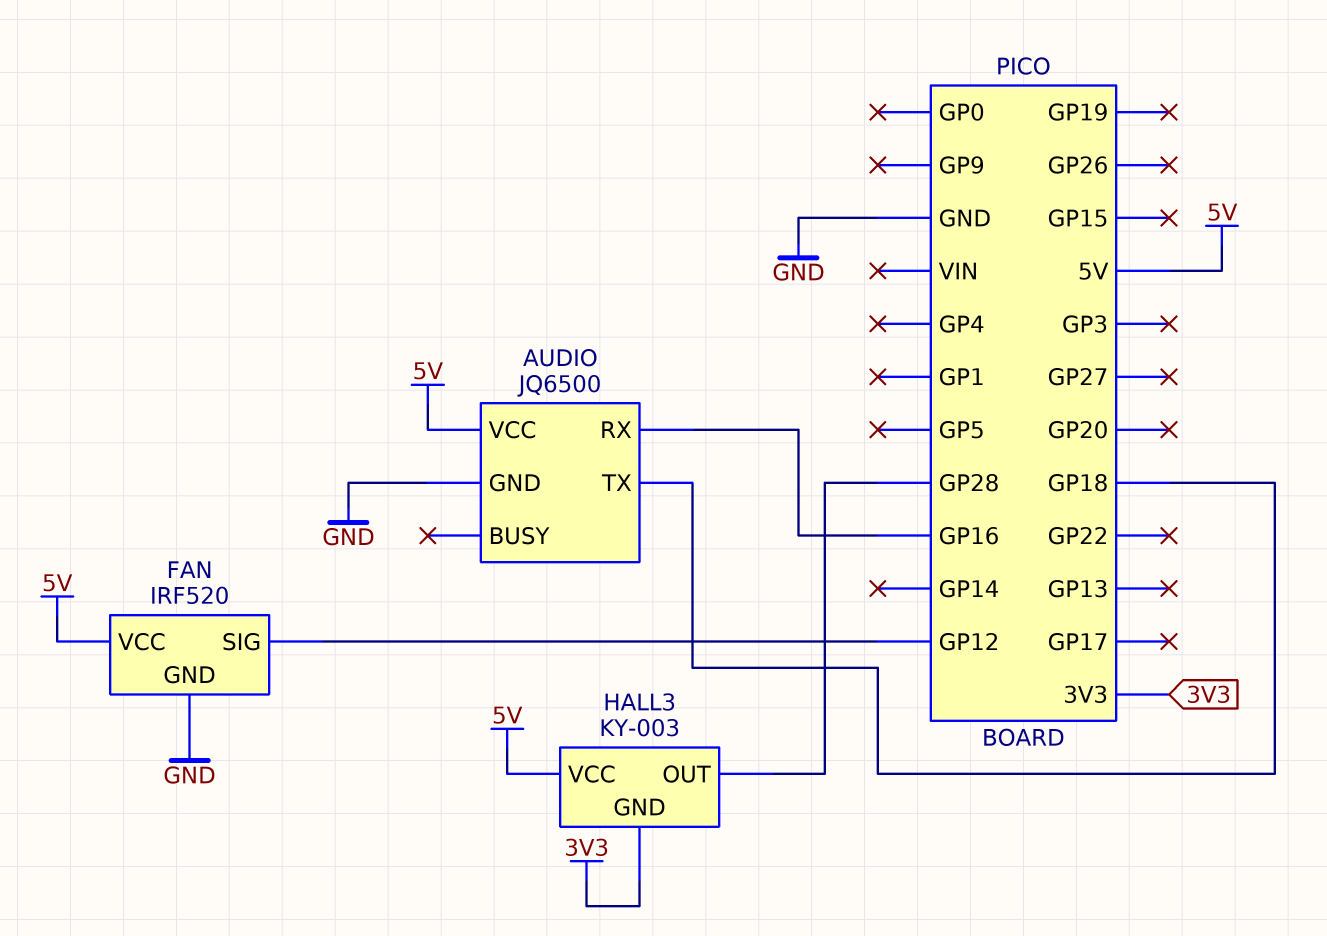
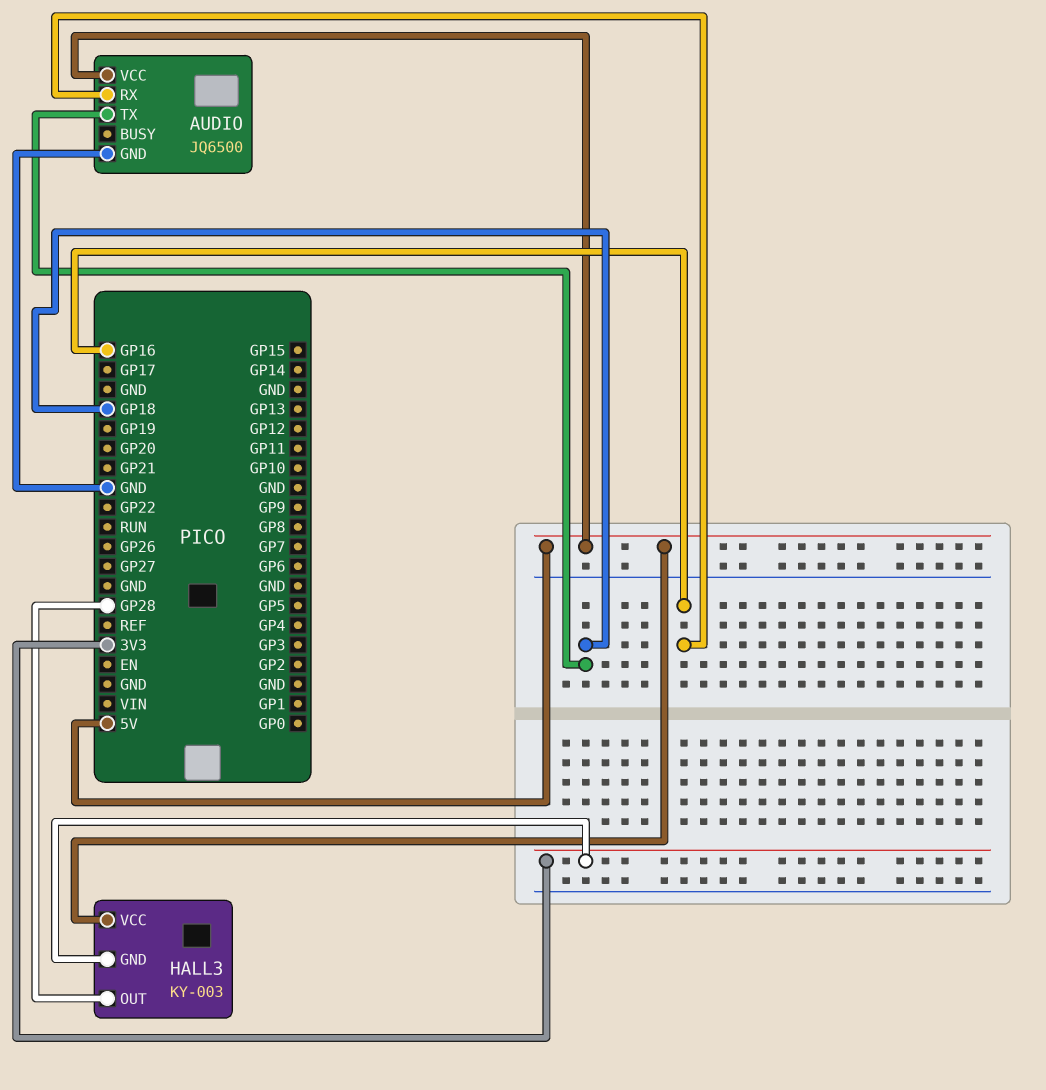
FAN: IRF520 -> none
FAN pin GND: GND -> none
FAN pin SIG: GP12 -> none
FAN pin VCC: 5V -> none

